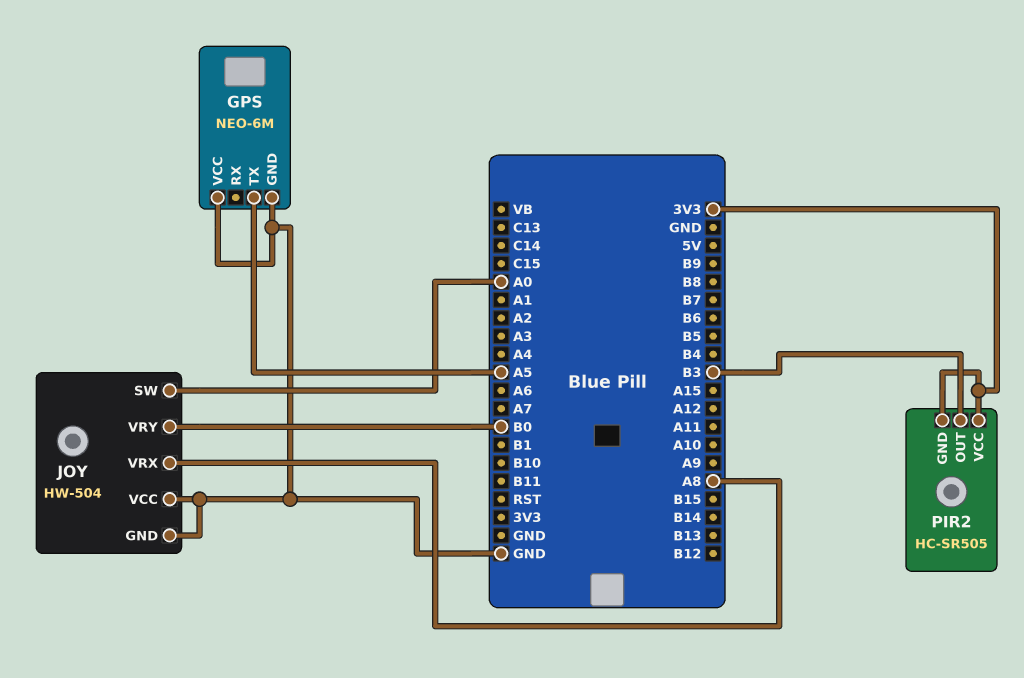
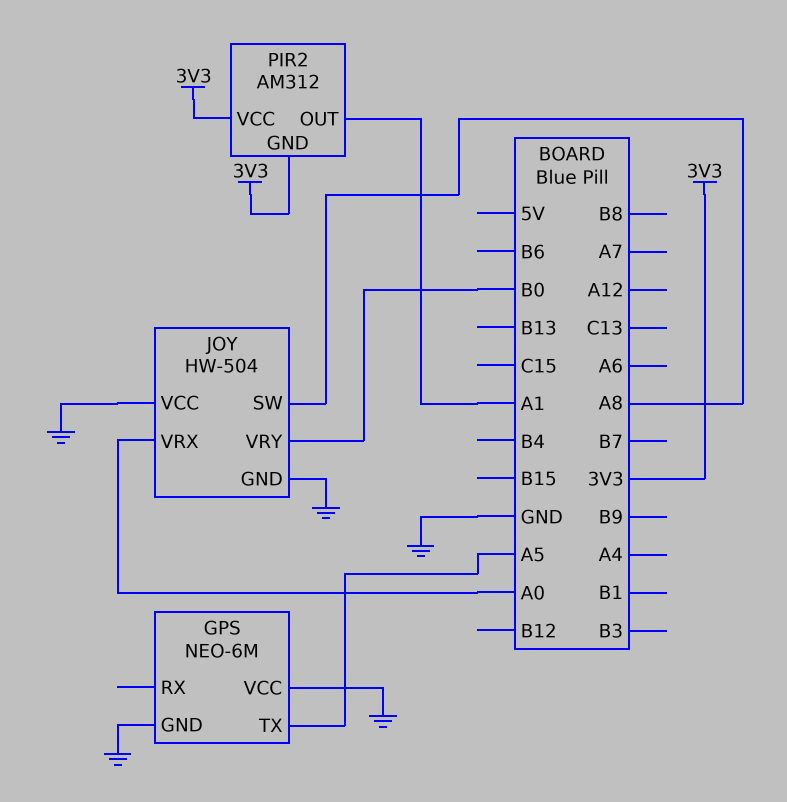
JOY pin SW: A0 -> A8
JOY pin VRX: A8 -> A0
PIR2: HC-SR505 -> AM312
PIR2 pin OUT: B3 -> A1

